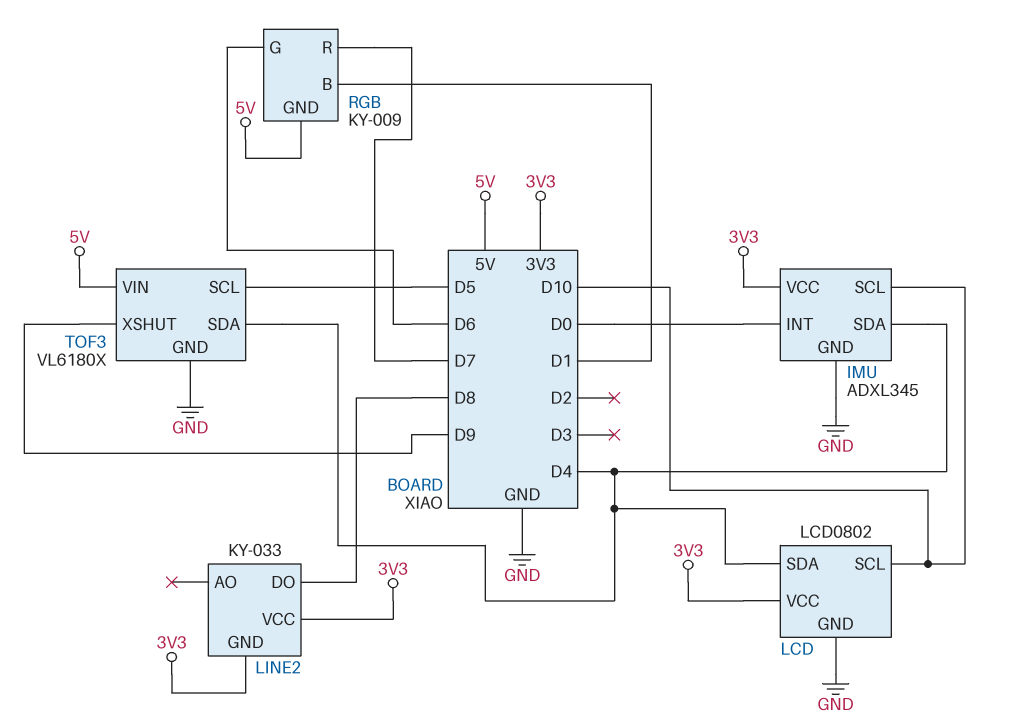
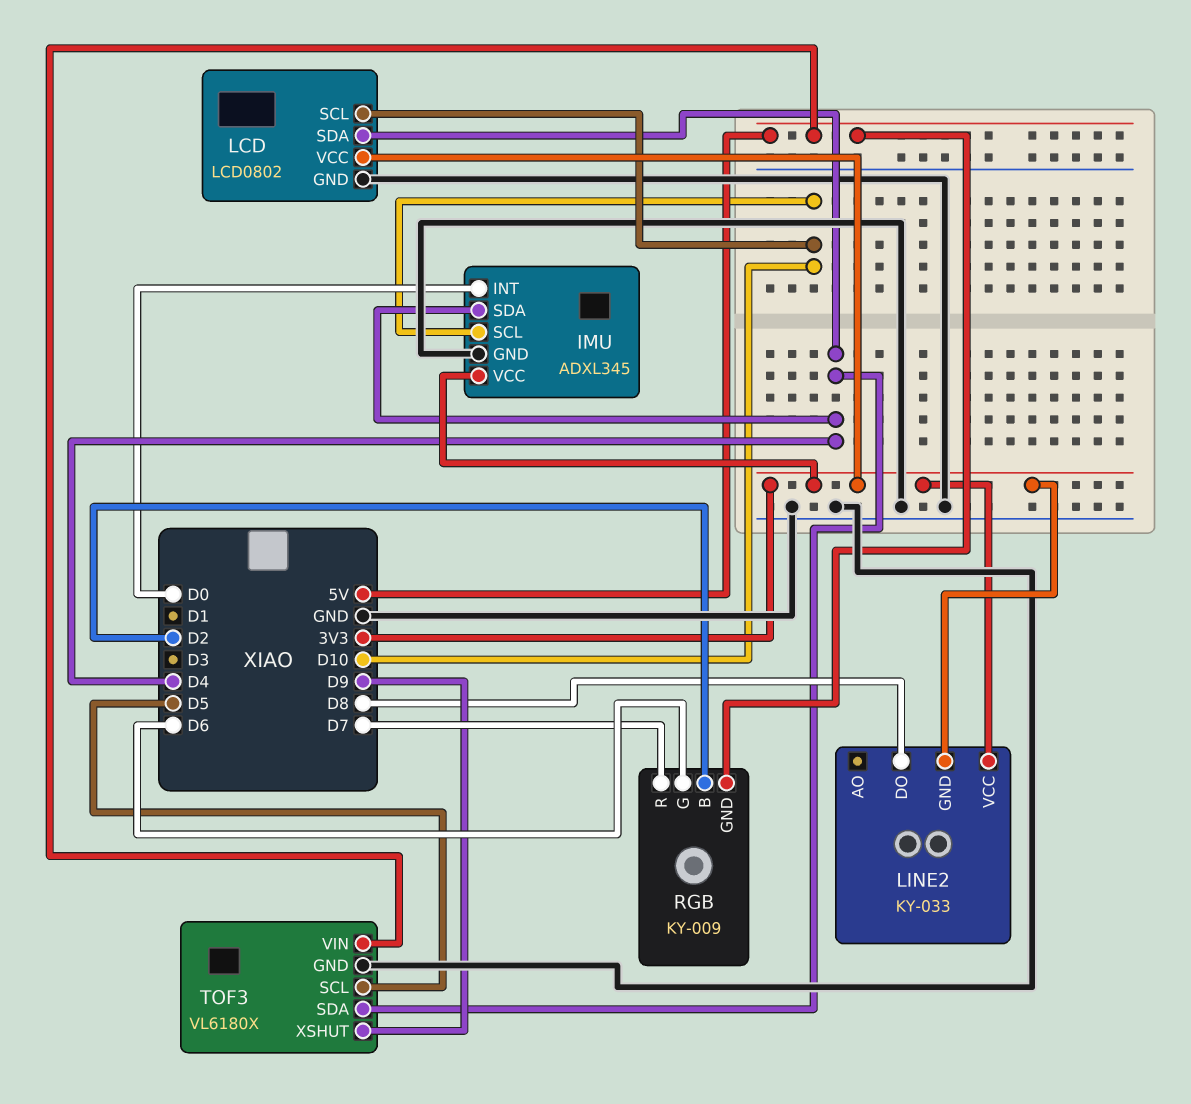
RGB pin B: D1 -> D2

